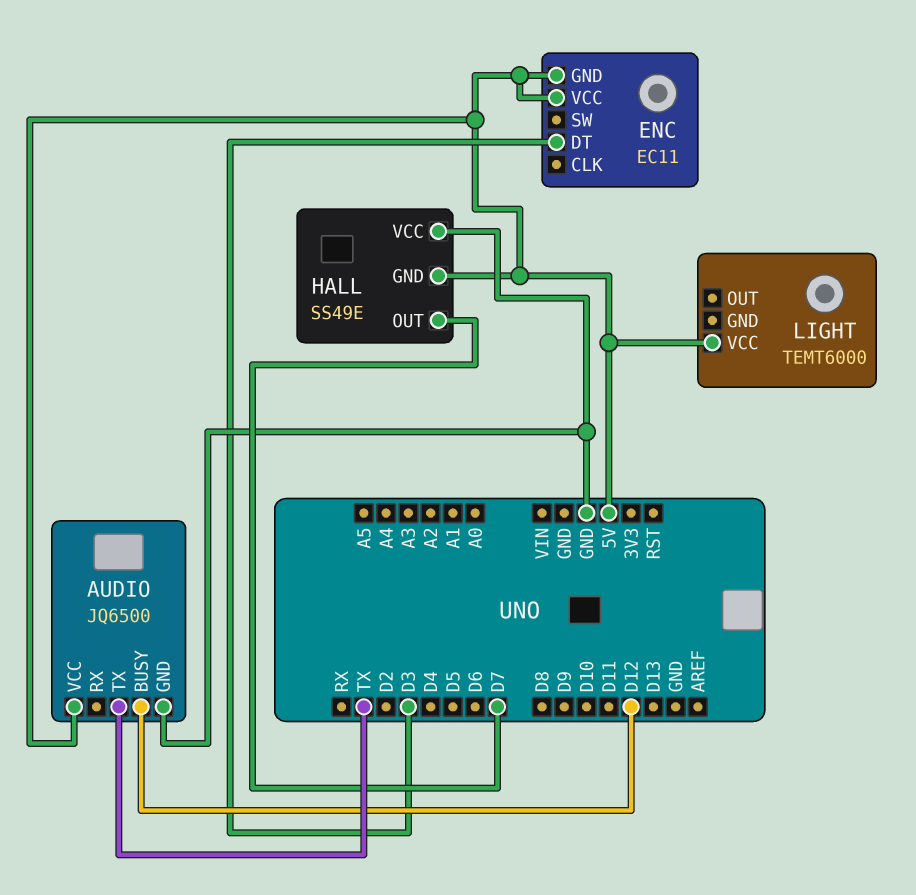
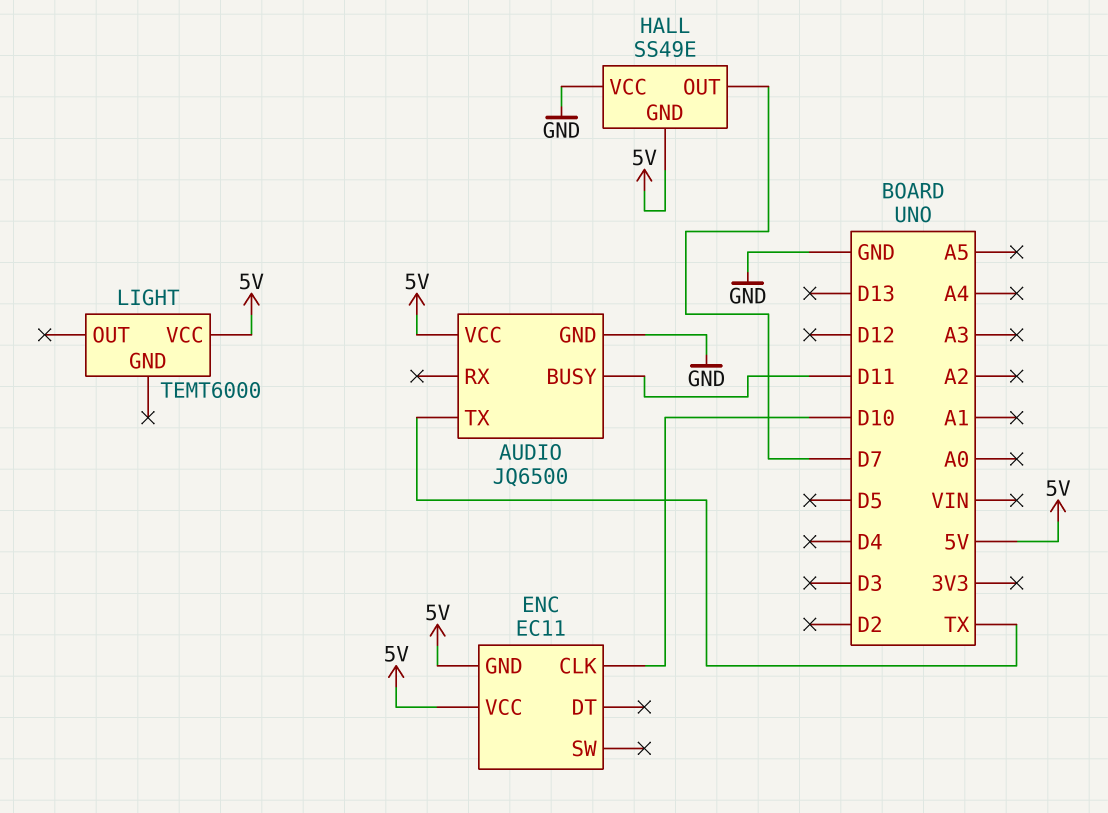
AUDIO pin BUSY: D12 -> D11
ENC pin CLK: none -> D10
ENC pin DT: D3 -> none

